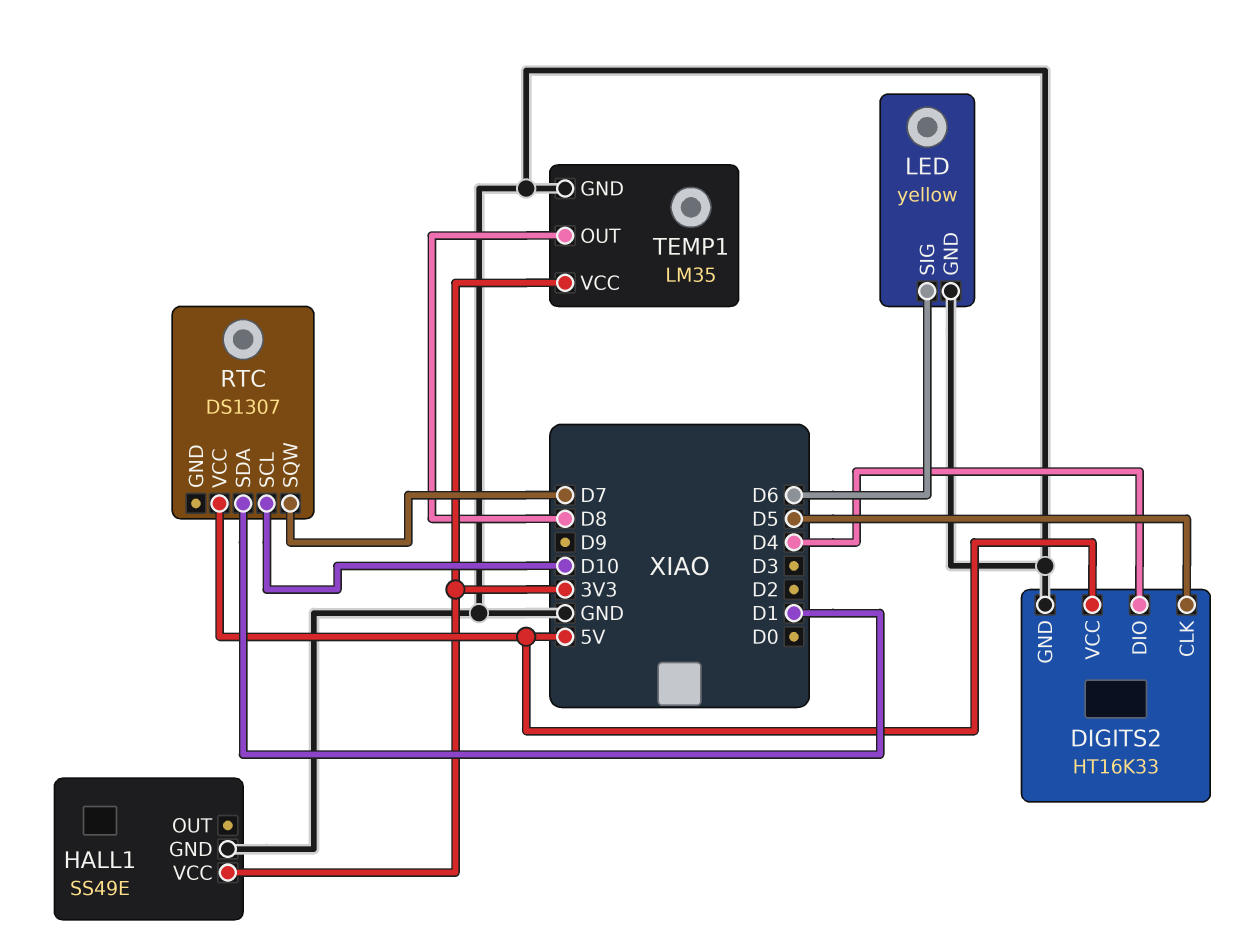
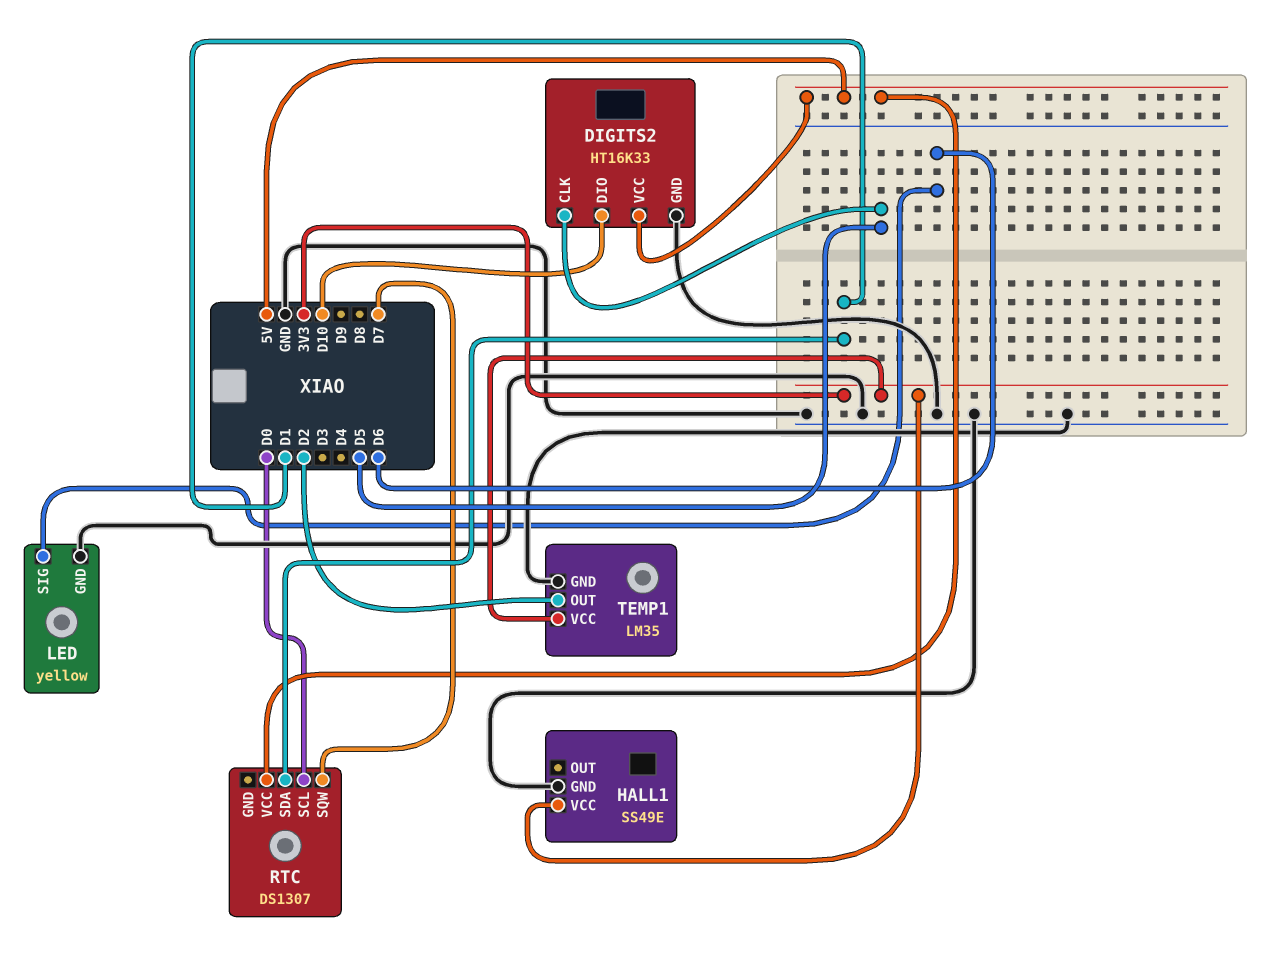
DIGITS2 pin DIO: D4 -> D10
RTC pin SCL: D10 -> D0
TEMP1 pin OUT: D8 -> D2

